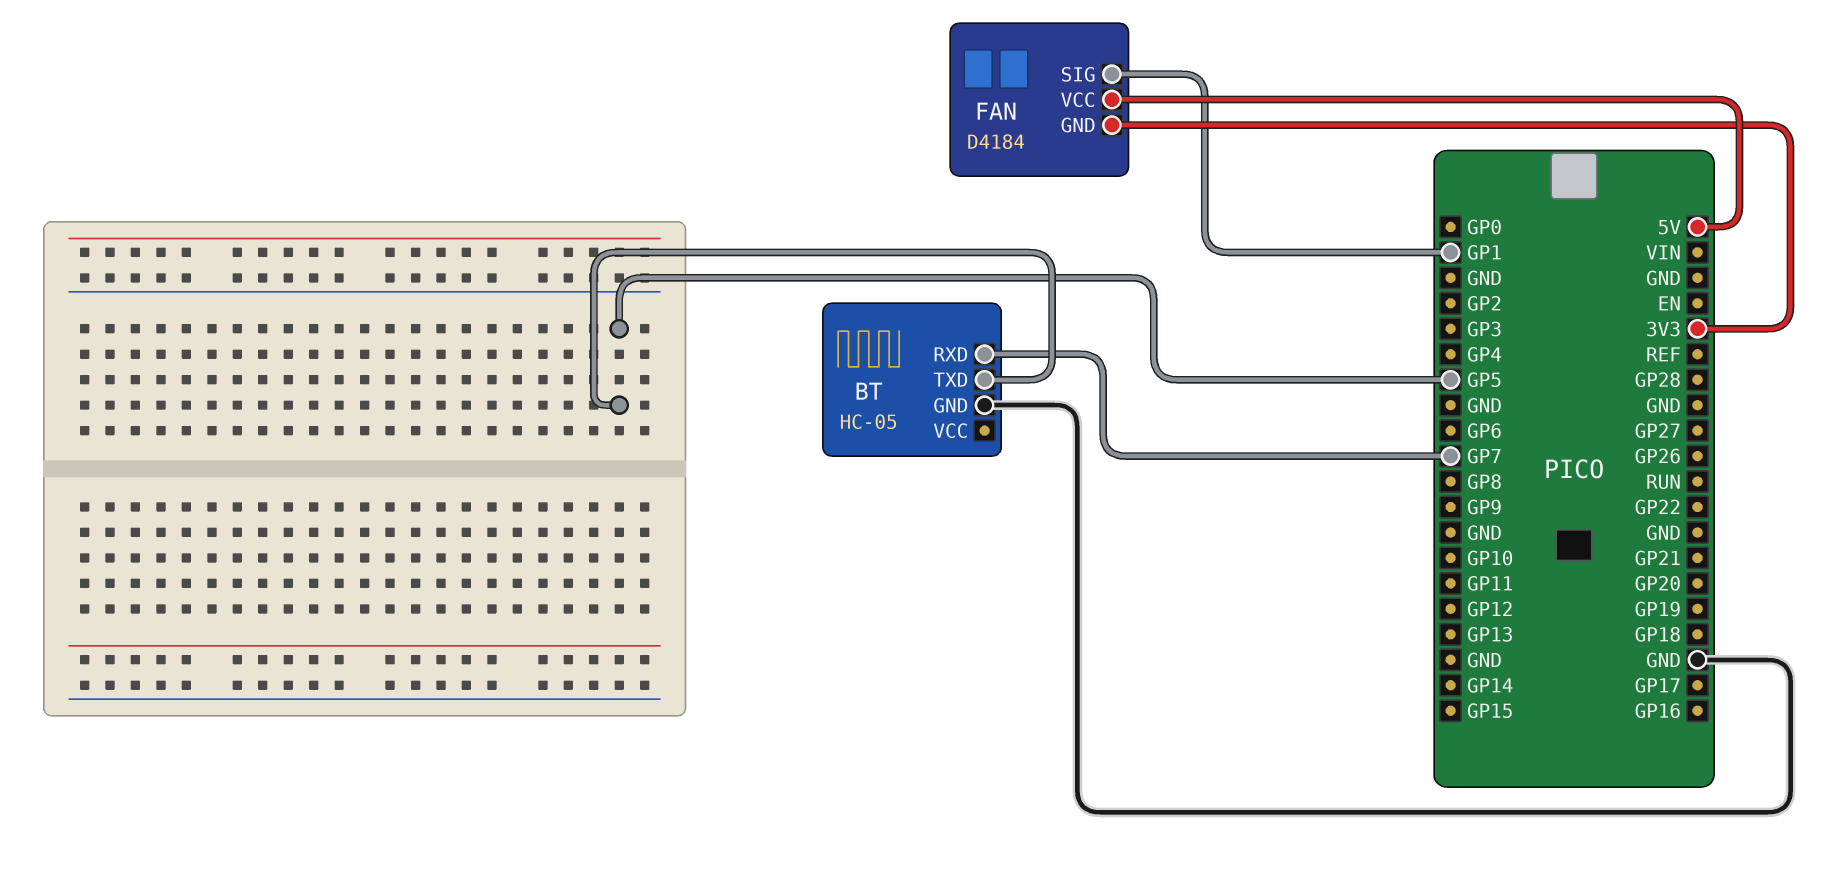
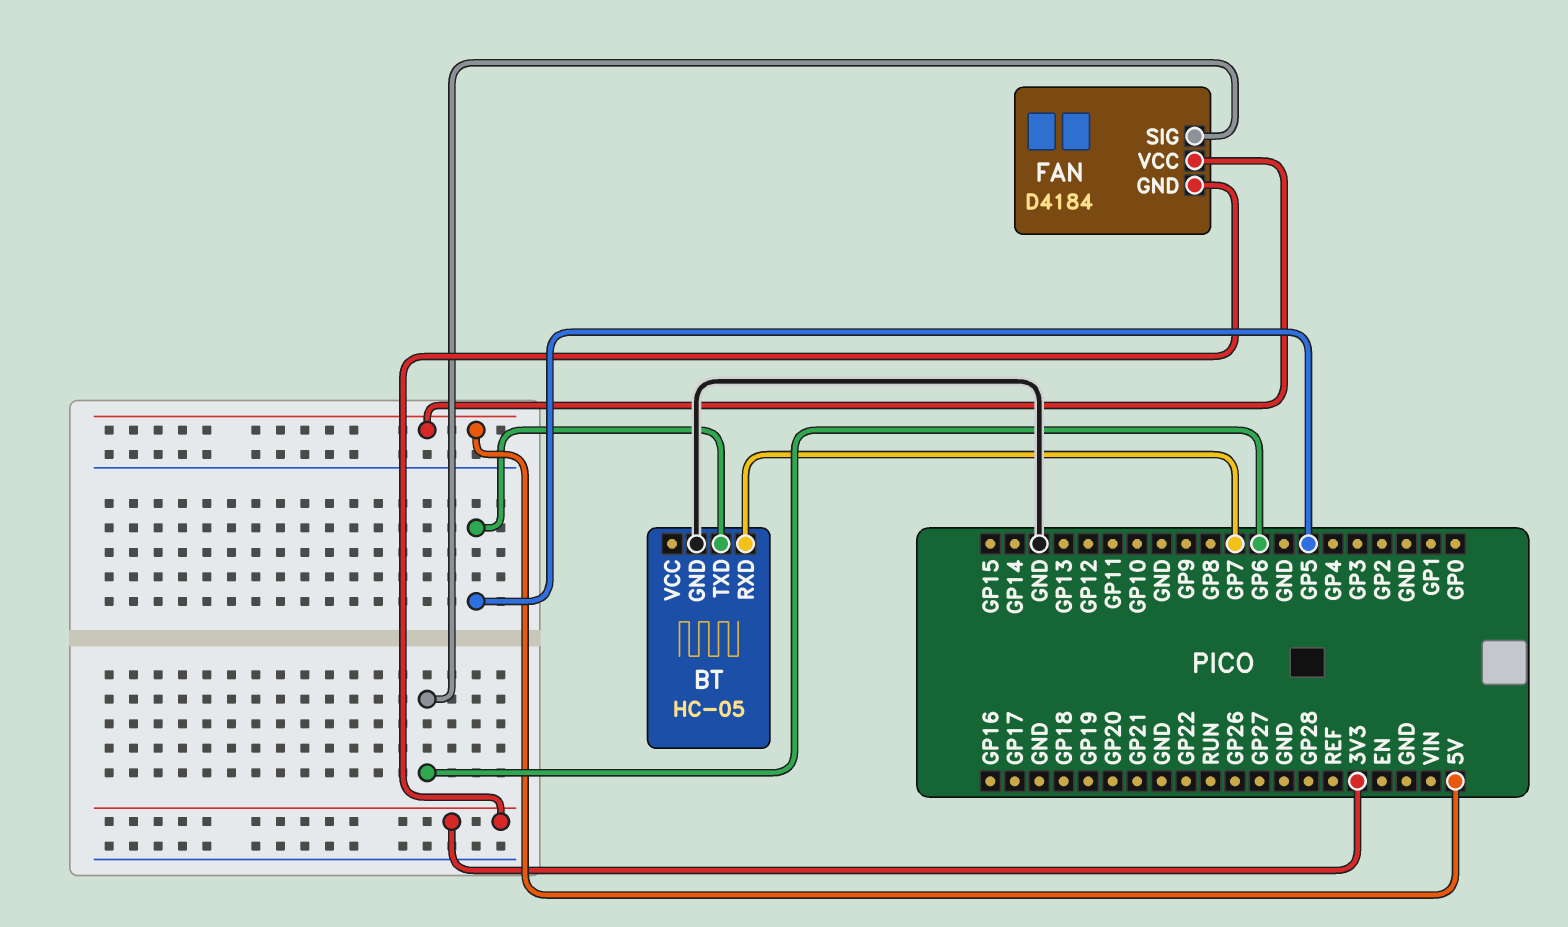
FAN pin SIG: GP1 -> GP6

